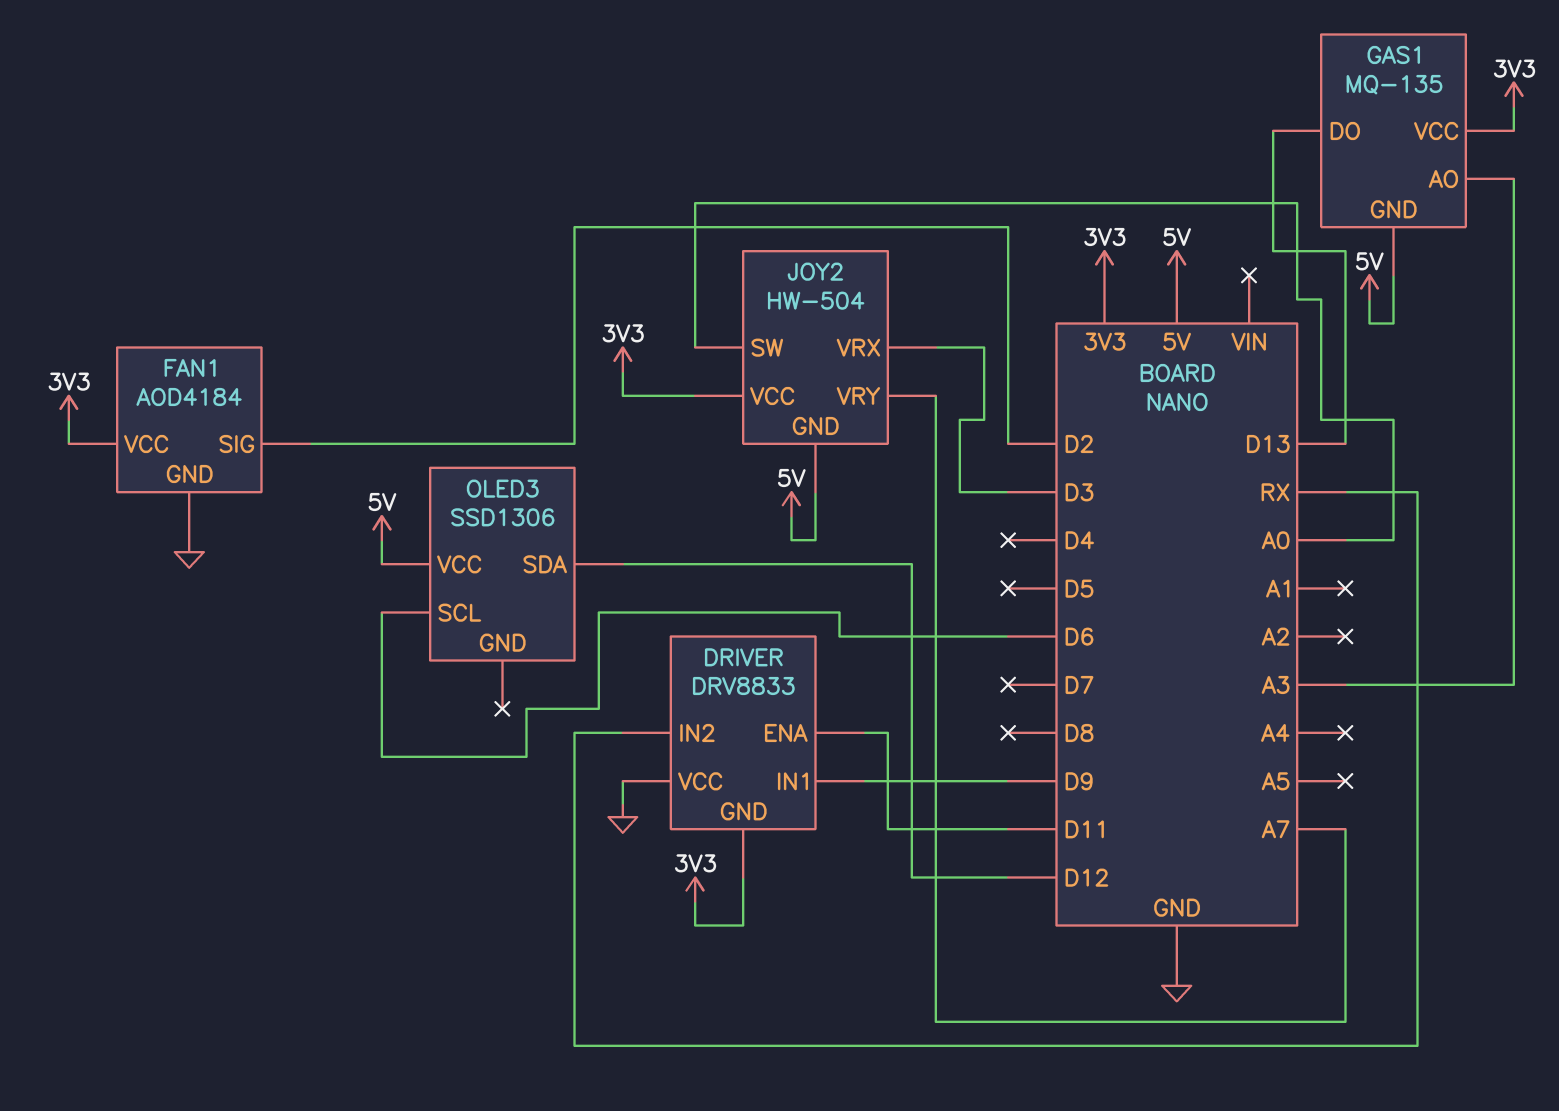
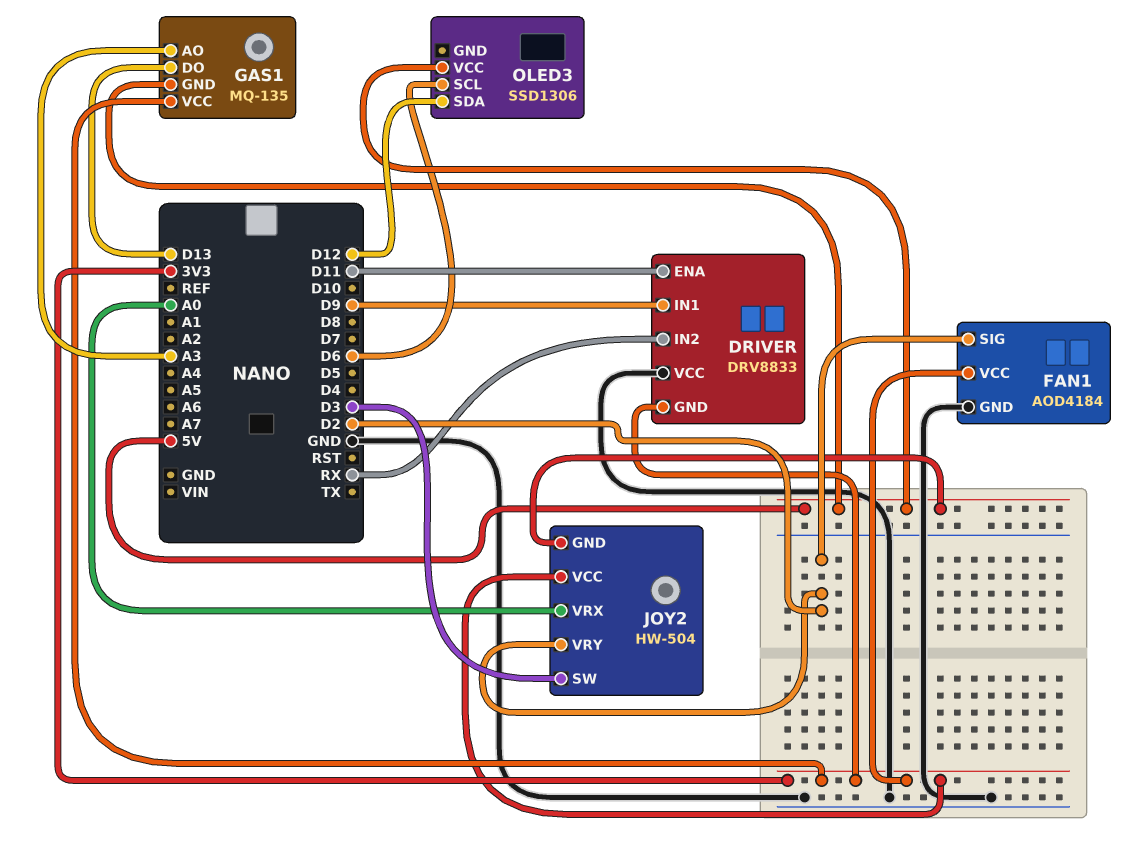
JOY2 pin SW: A0 -> D3
JOY2 pin VRX: D3 -> A0
JOY2 pin VRY: A7 -> D2

